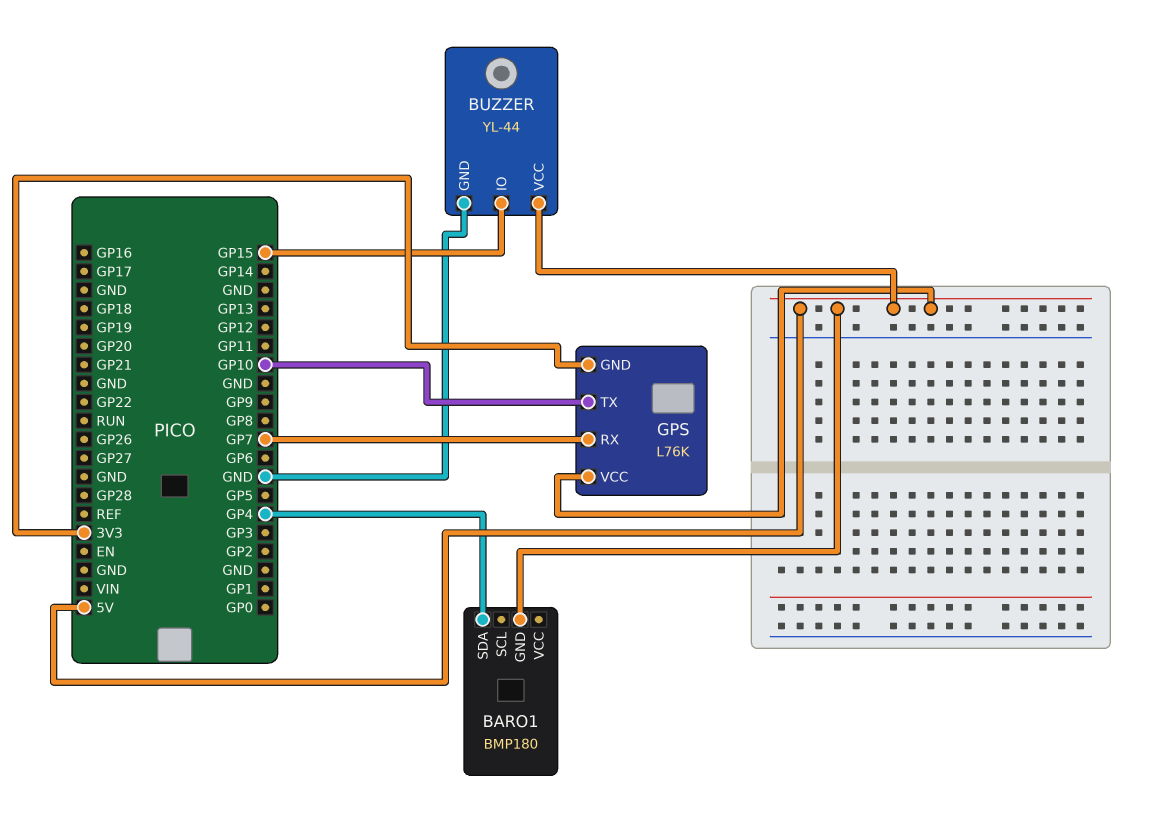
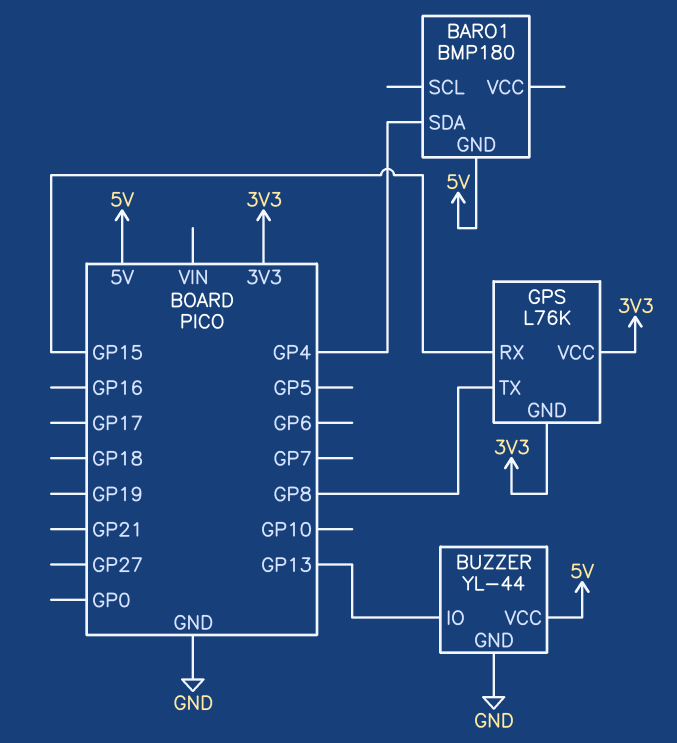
BUZZER pin IO: GP15 -> GP13
GPS pin RX: GP7 -> GP15
GPS pin TX: GP10 -> GP8
GPS pin VCC: 5V -> 3V3

